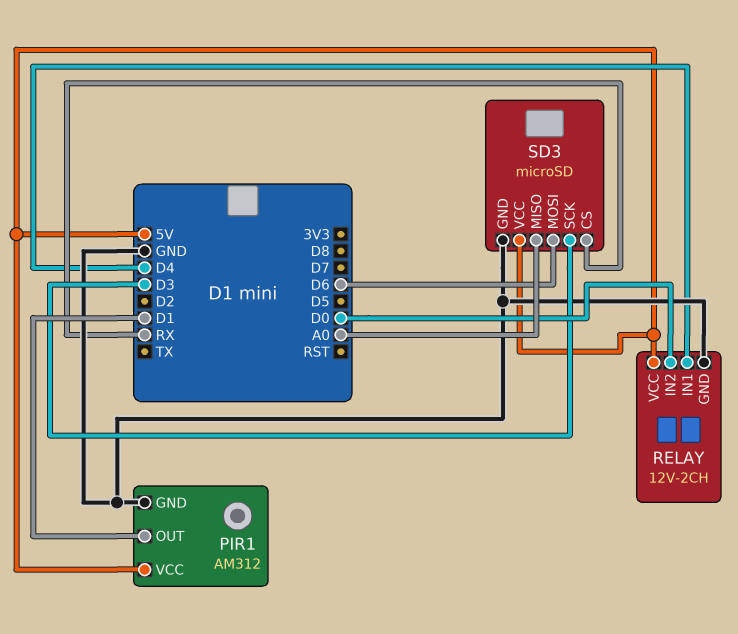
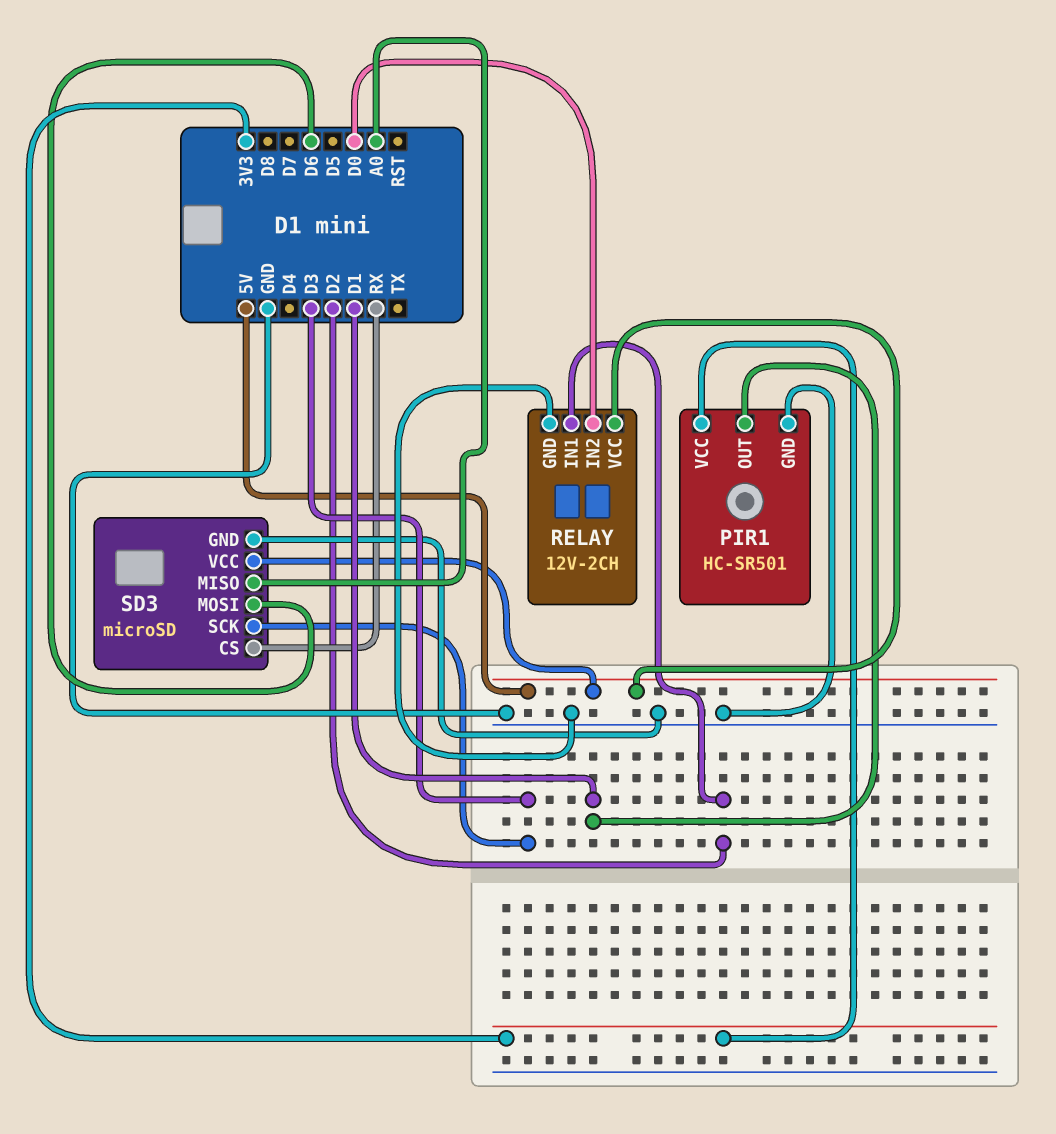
PIR1: AM312 -> HC-SR501
PIR1 pin VCC: 5V -> 3V3
RELAY pin IN1: D4 -> D2

